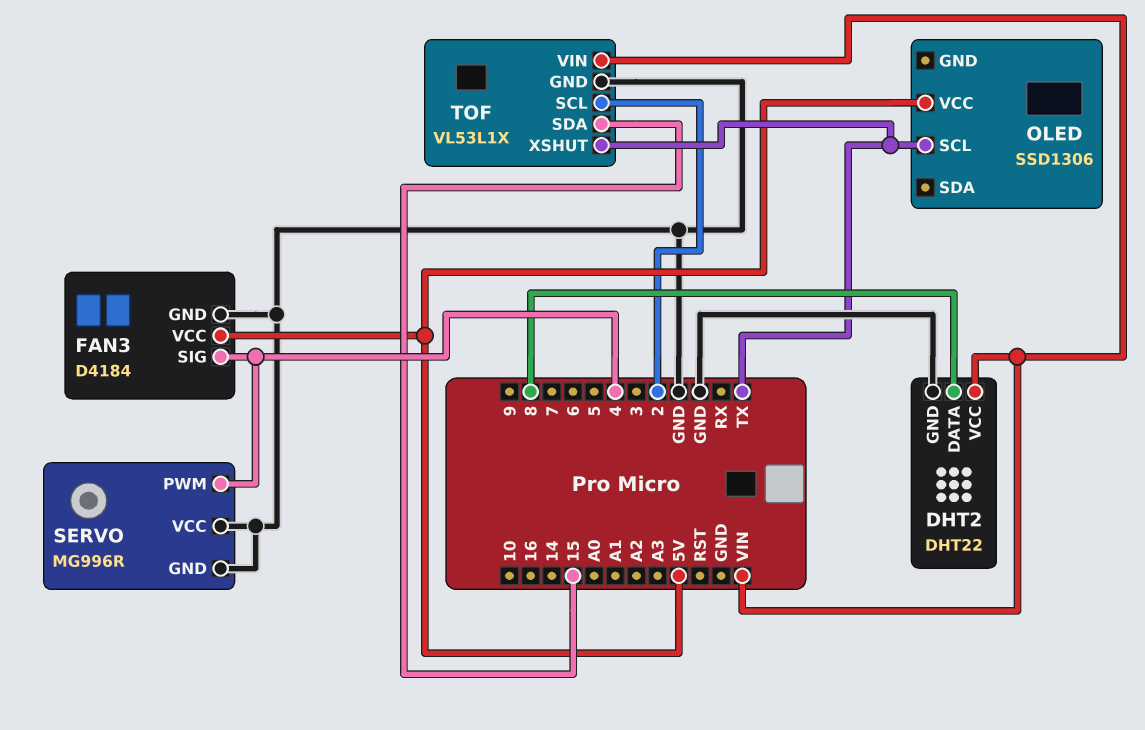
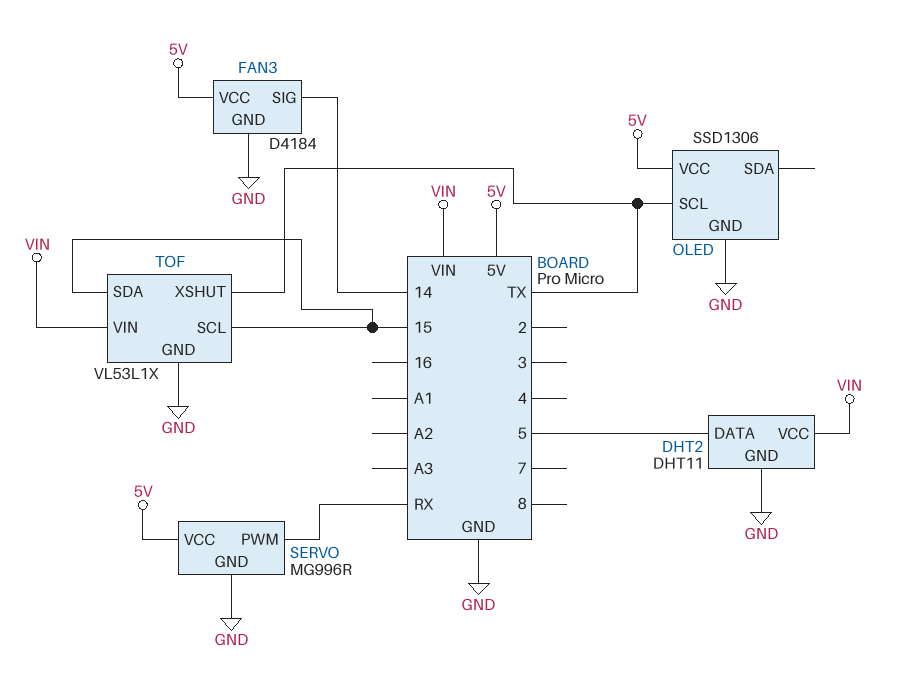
DHT2: DHT22 -> DHT11
DHT2 pin DATA: 8 -> 5
FAN3 pin SIG: 4 -> 14
OLED pin GND: none -> GND
SERVO pin PWM: 4 -> RX
SERVO pin VCC: GND -> 5V
TOF pin SCL: 2 -> 15

